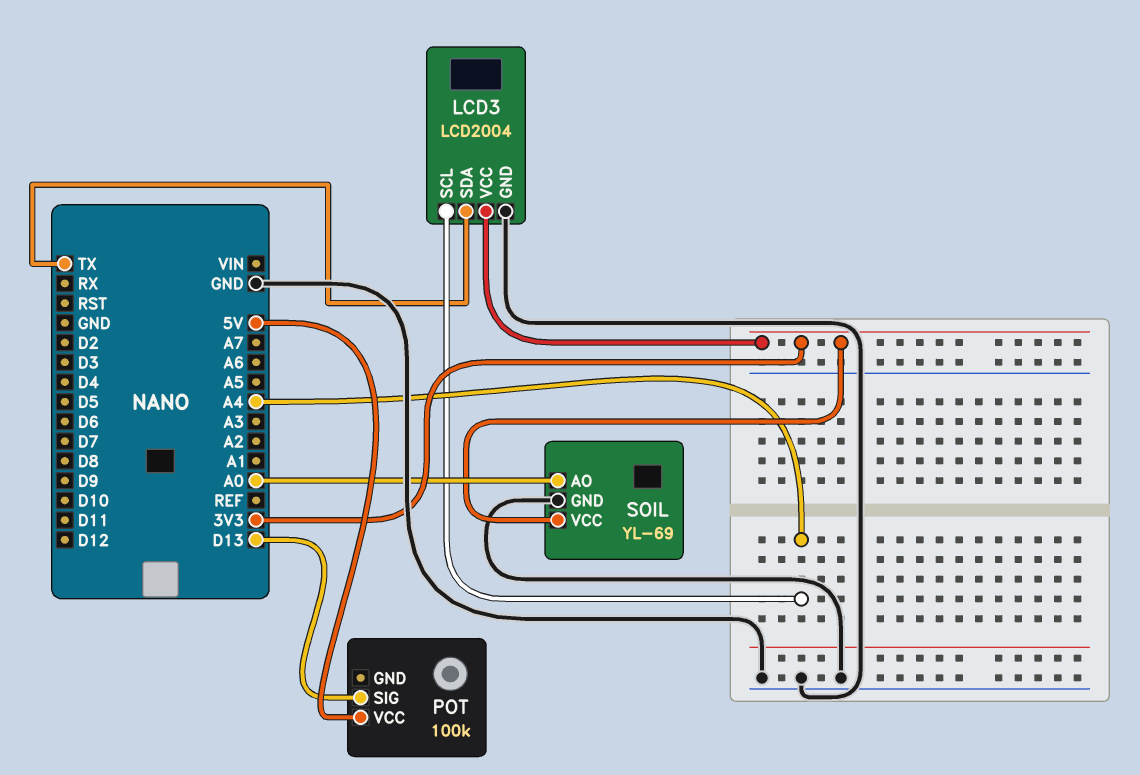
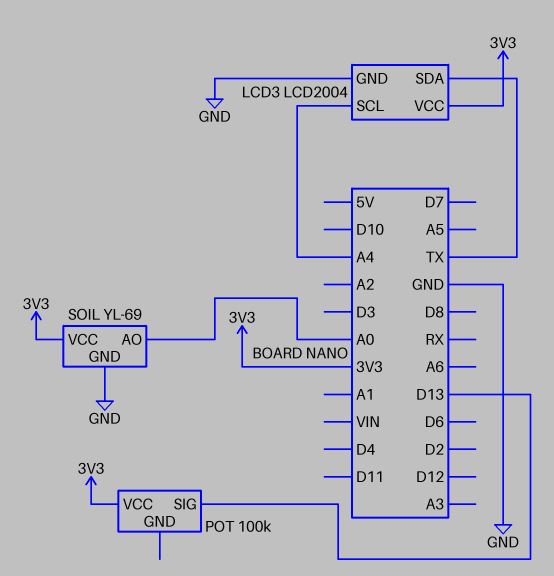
POT pin VCC: 5V -> 3V3

